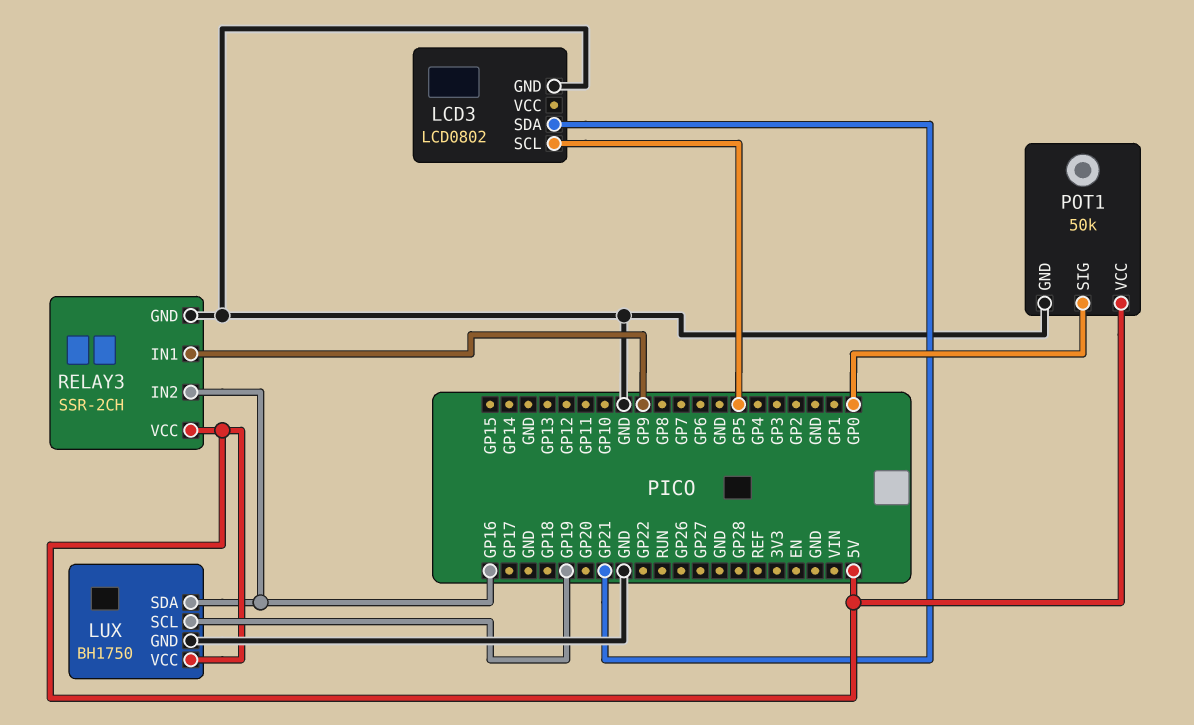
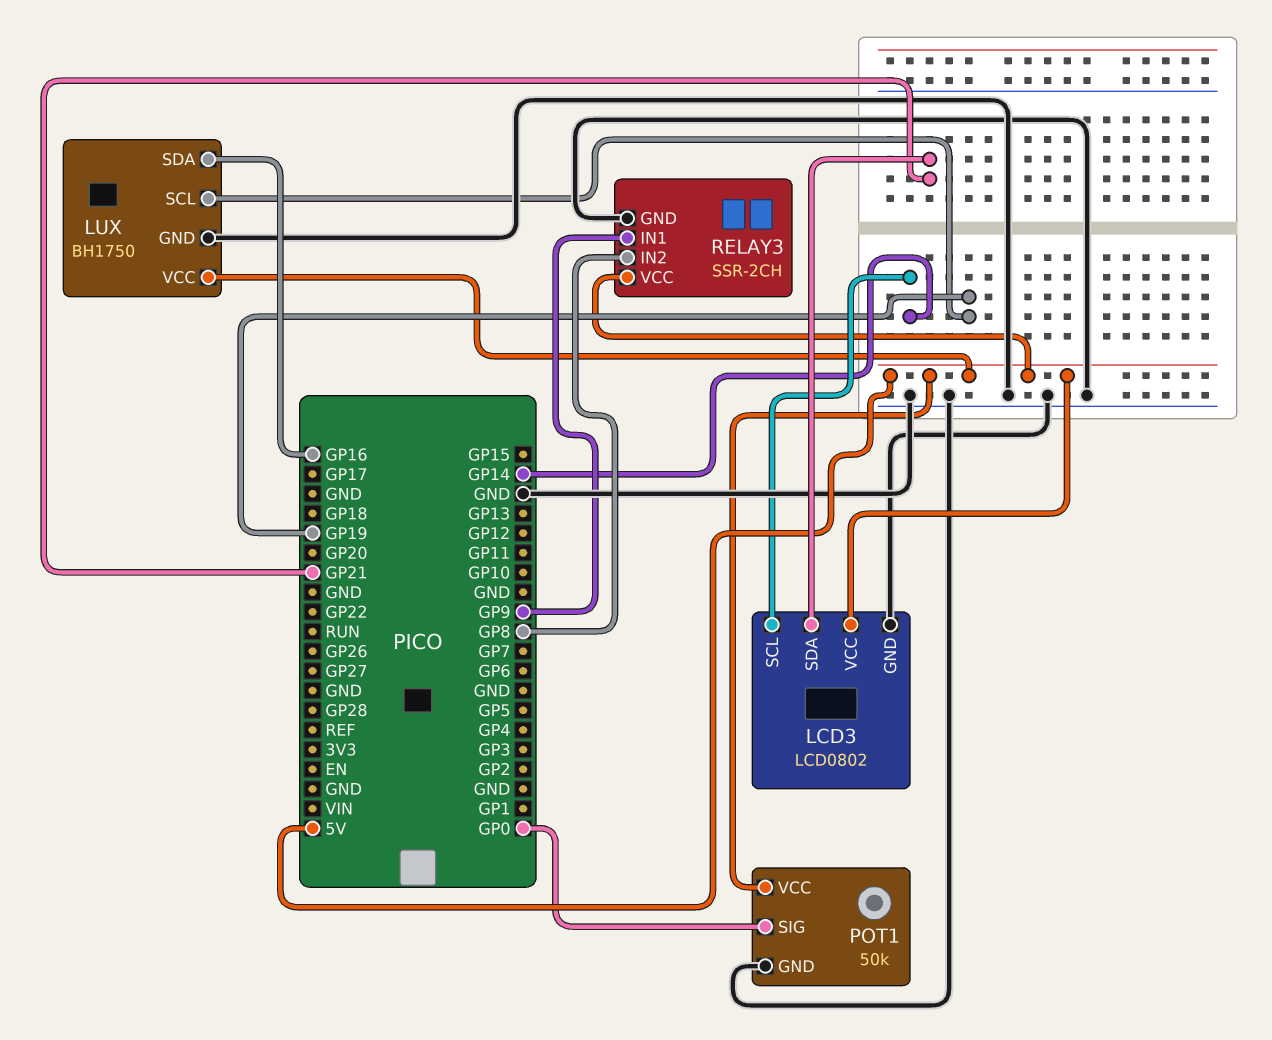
LCD3 pin SCL: GP5 -> GP14
LCD3 pin VCC: none -> 5V
RELAY3 pin IN2: GP16 -> GP8

